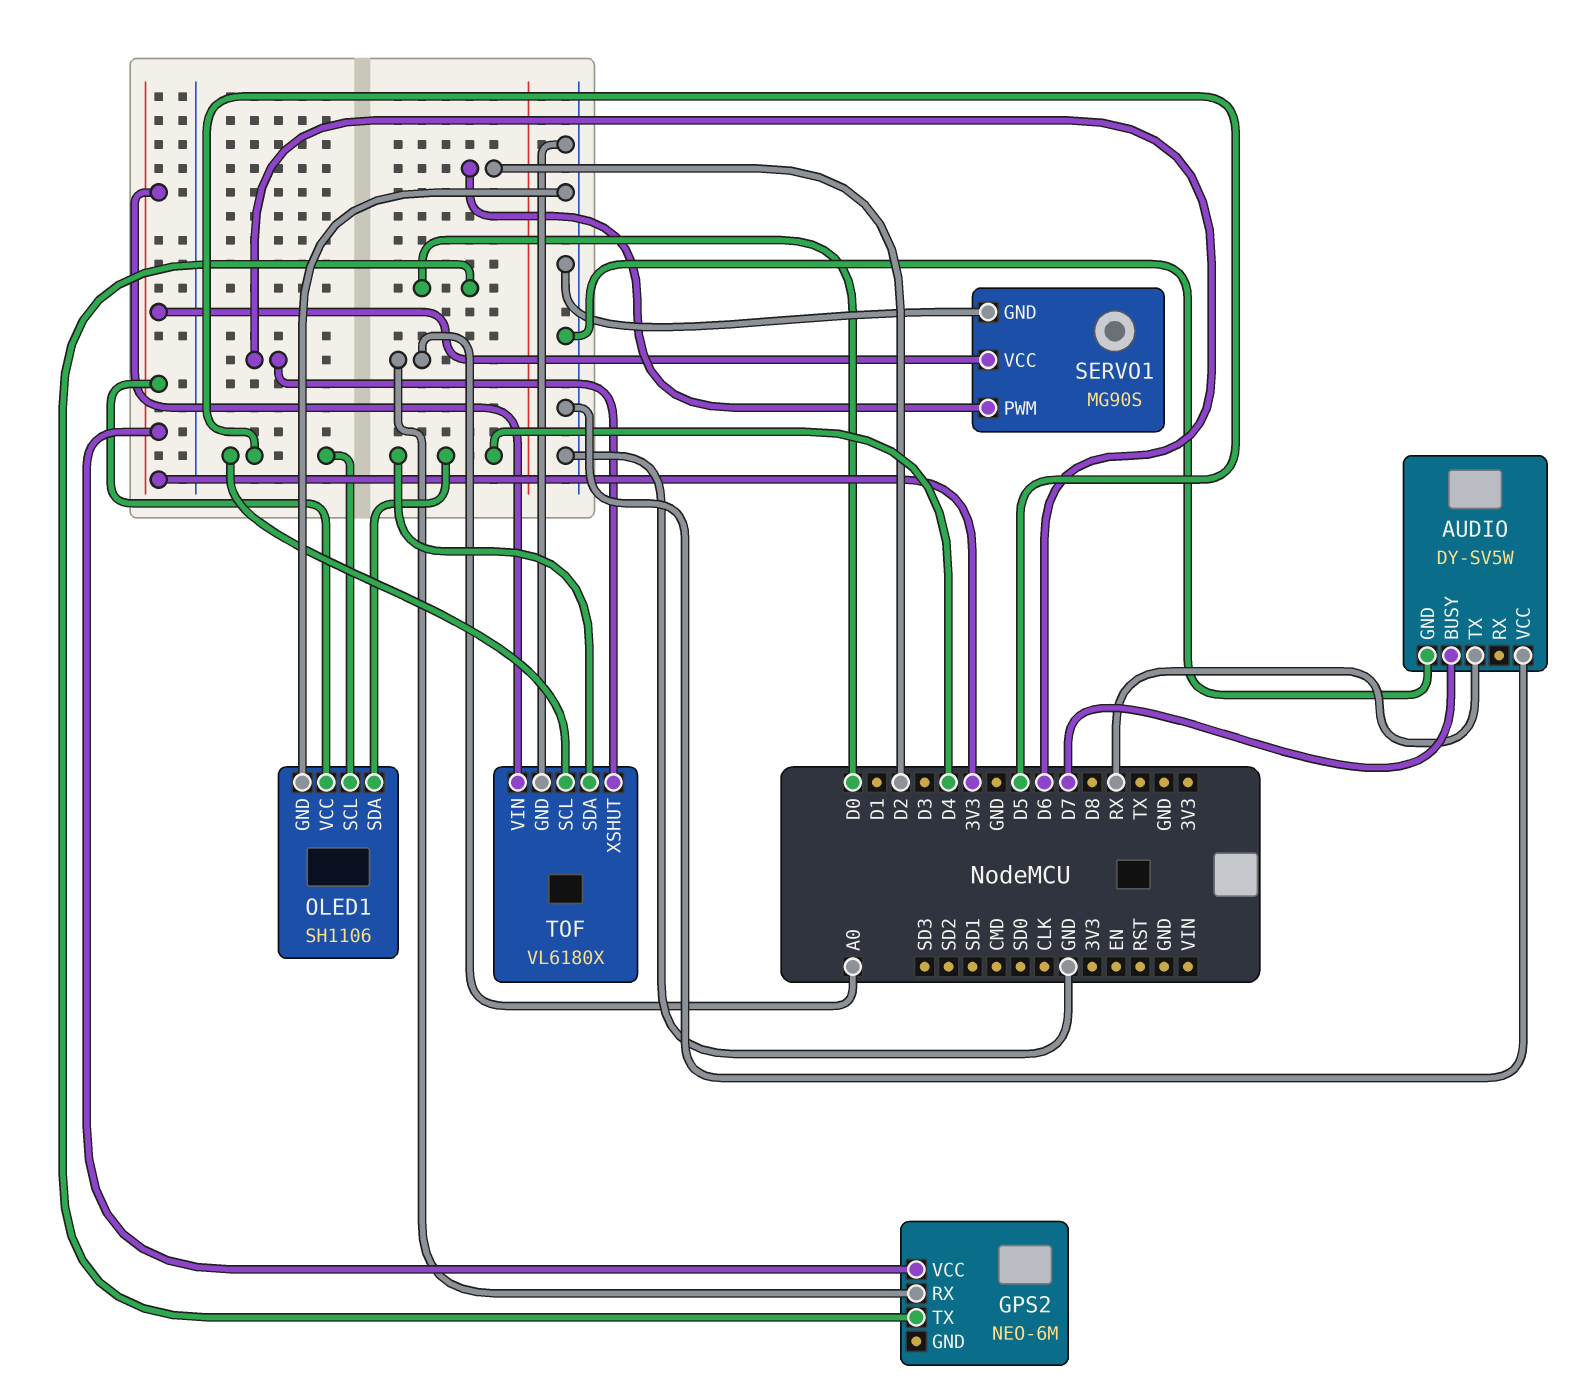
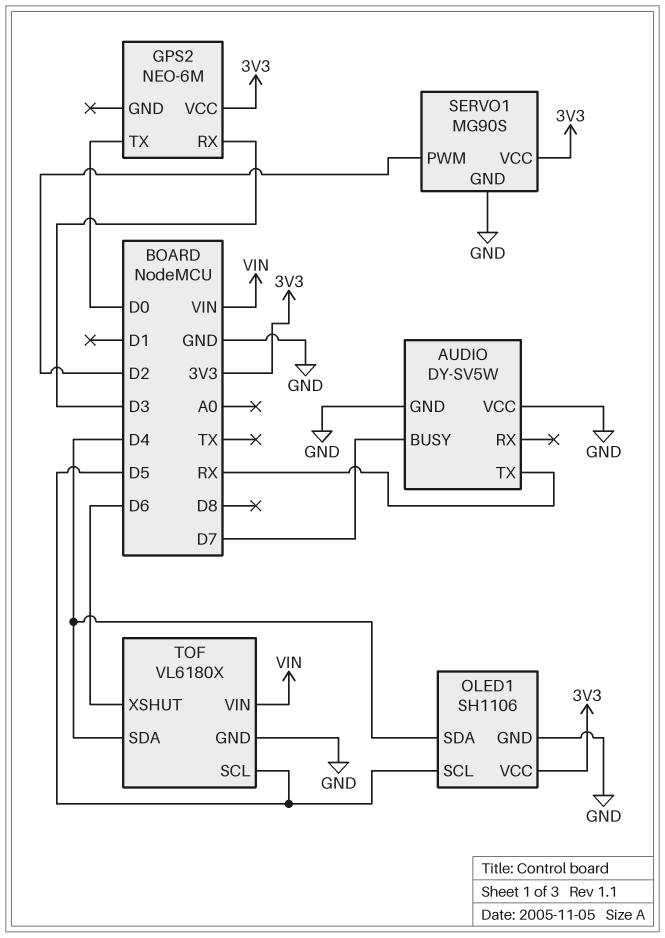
GPS2 pin RX: A0 -> D3
TOF pin VIN: 3V3 -> VIN

